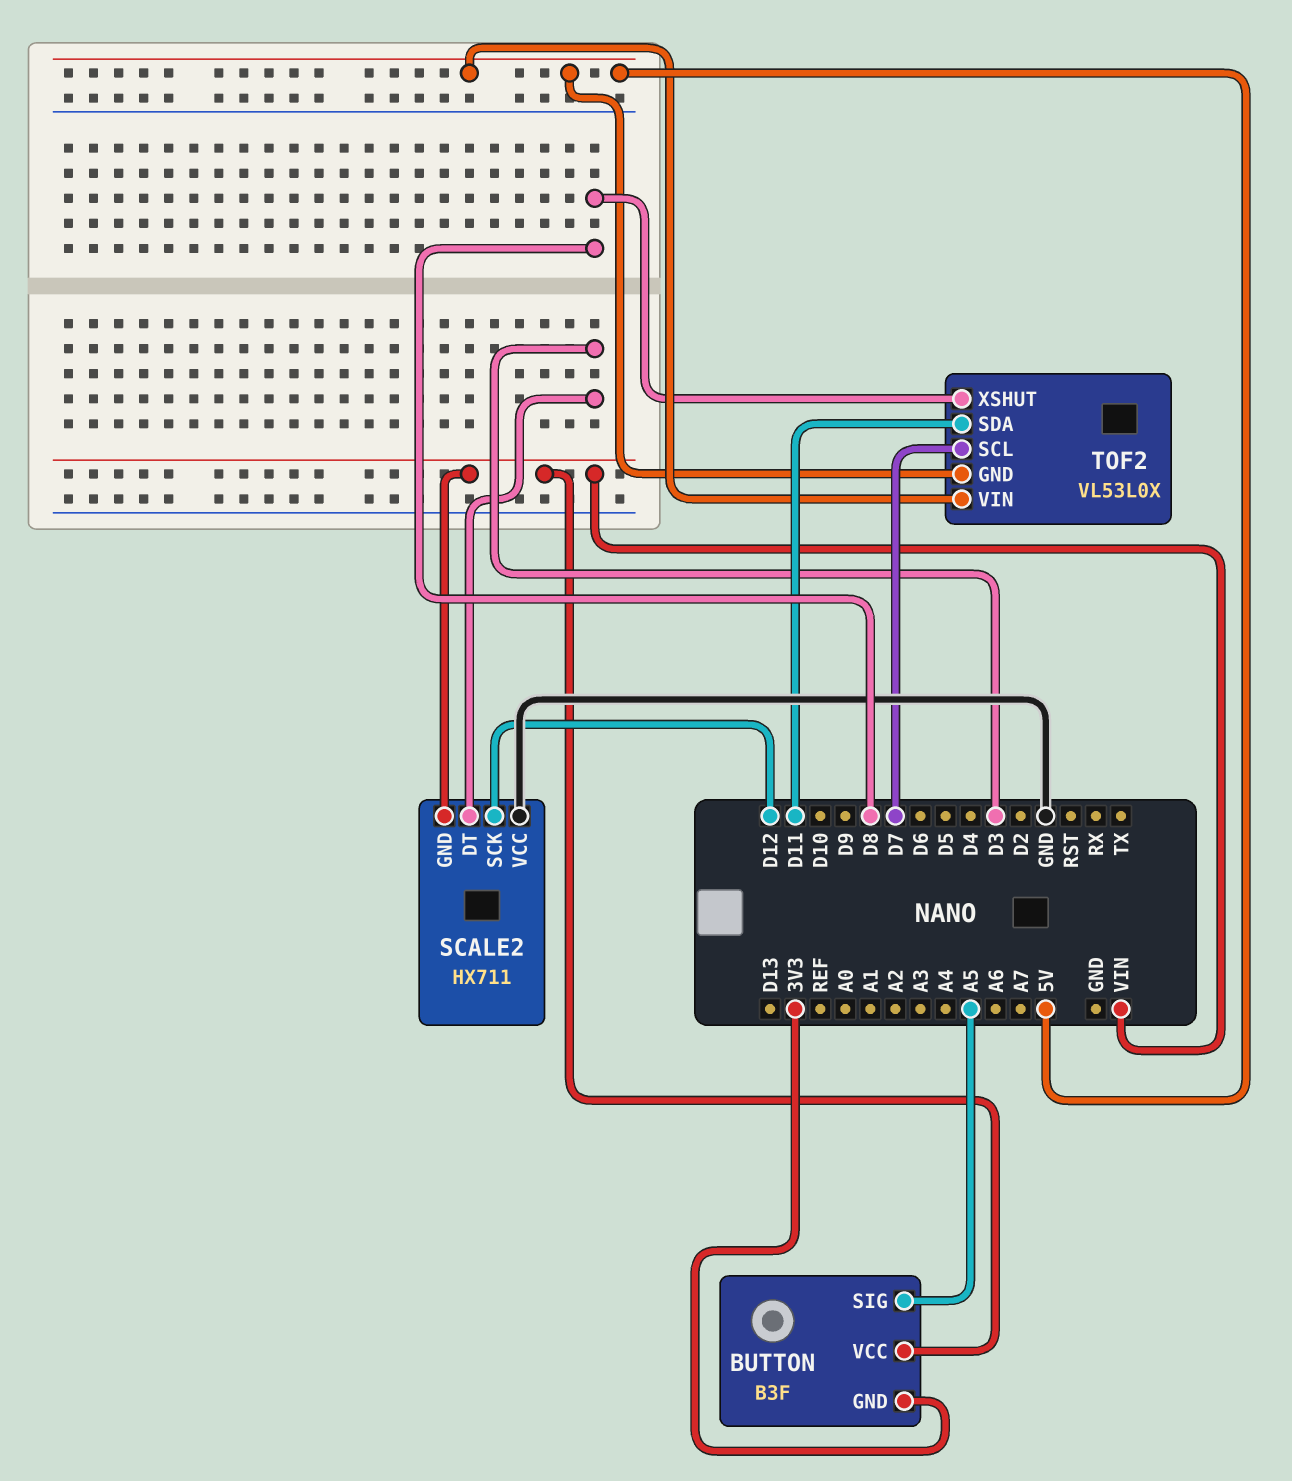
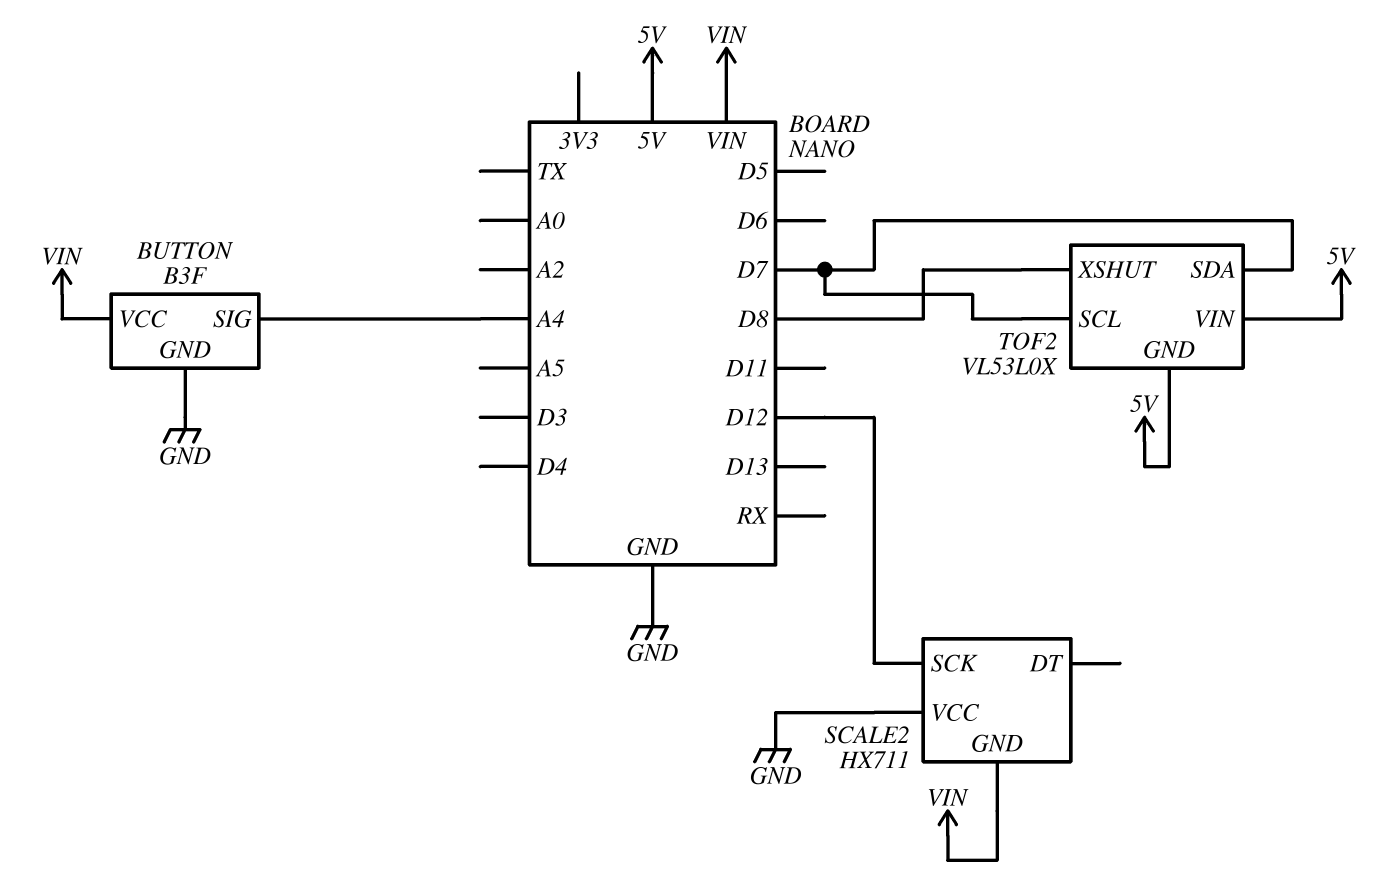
BUTTON pin GND: 3V3 -> GND
BUTTON pin SIG: A5 -> A4
SCALE2 pin DT: D3 -> none
TOF2 pin SDA: D11 -> D7

